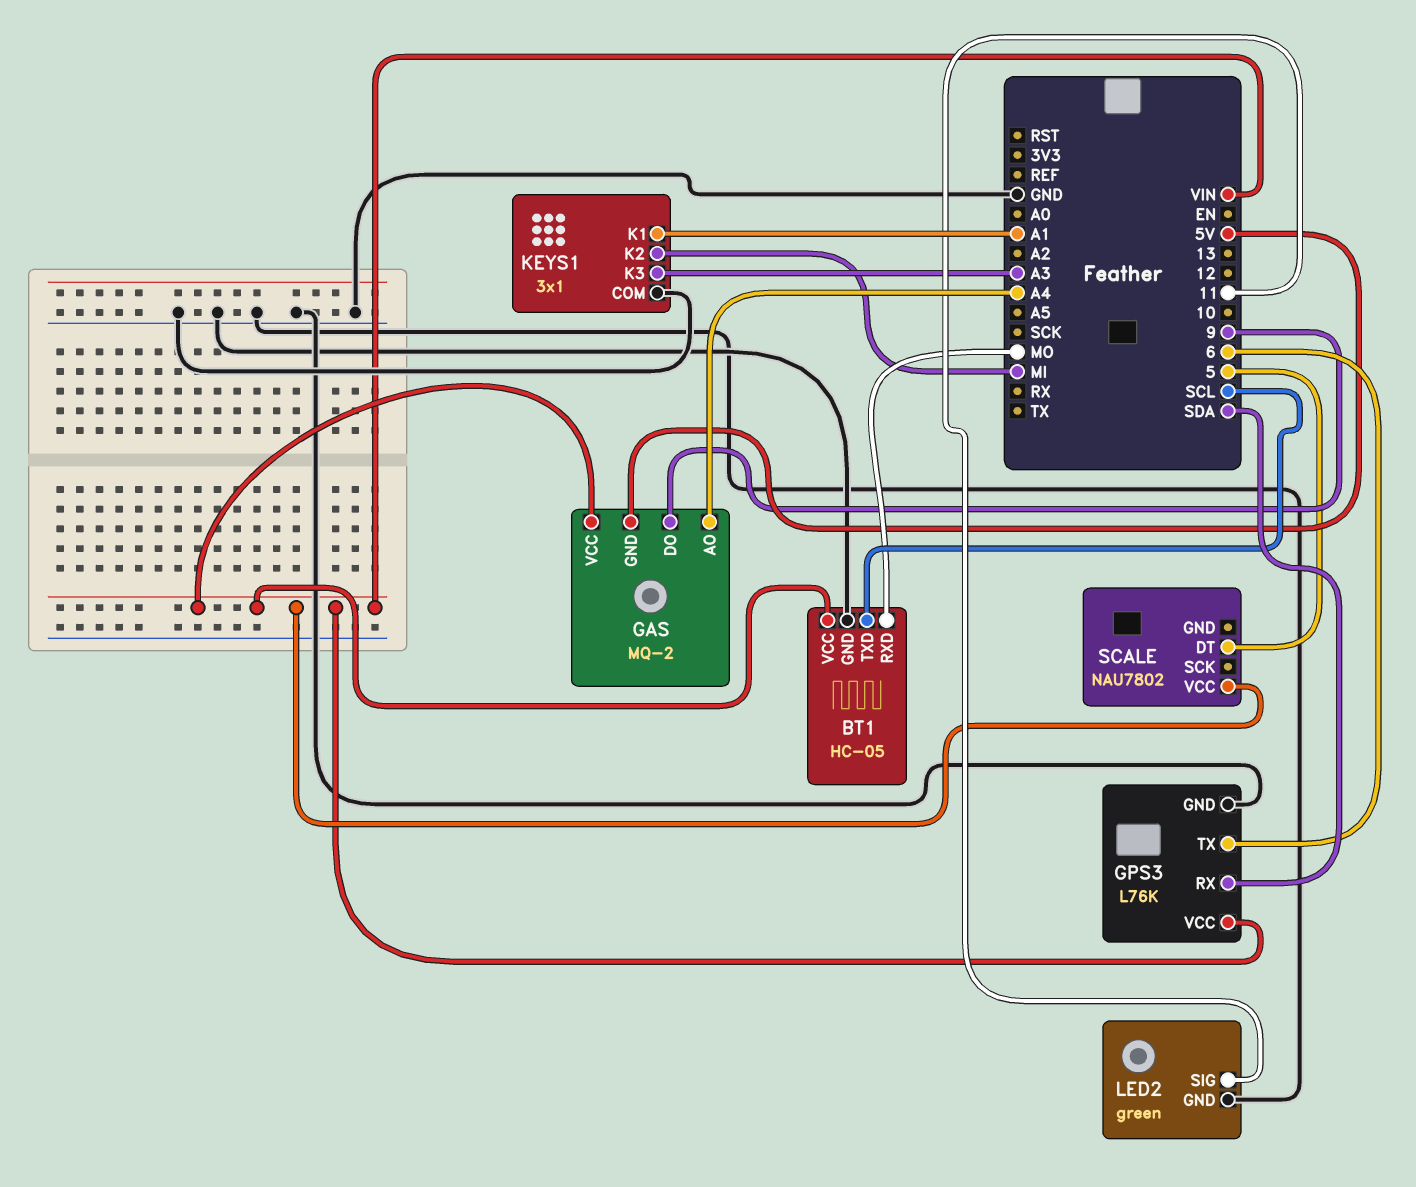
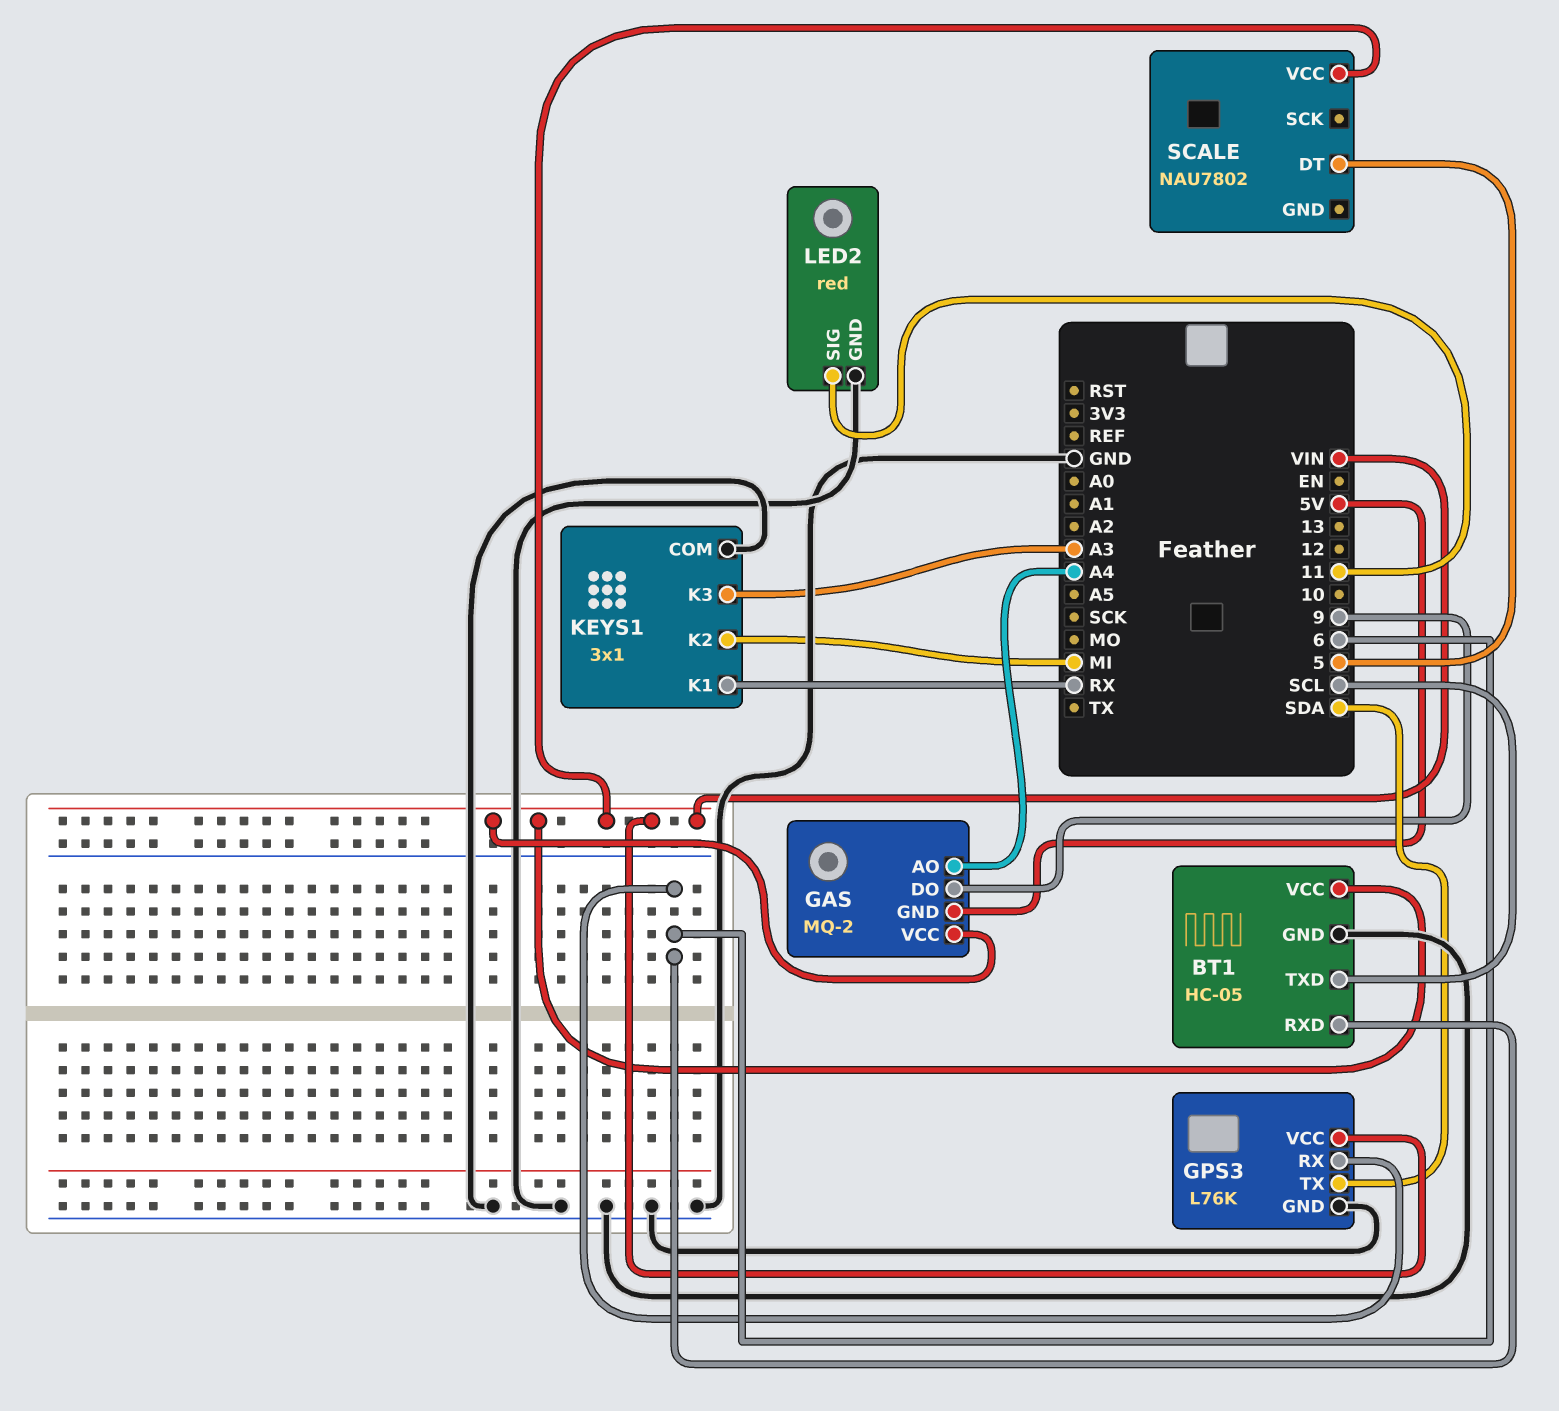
BT1 pin RXD: MO -> 6
GPS3 pin RX: SDA -> 6
GPS3 pin TX: 6 -> SDA
KEYS1 pin K1: A1 -> RX
LED2: green -> red

